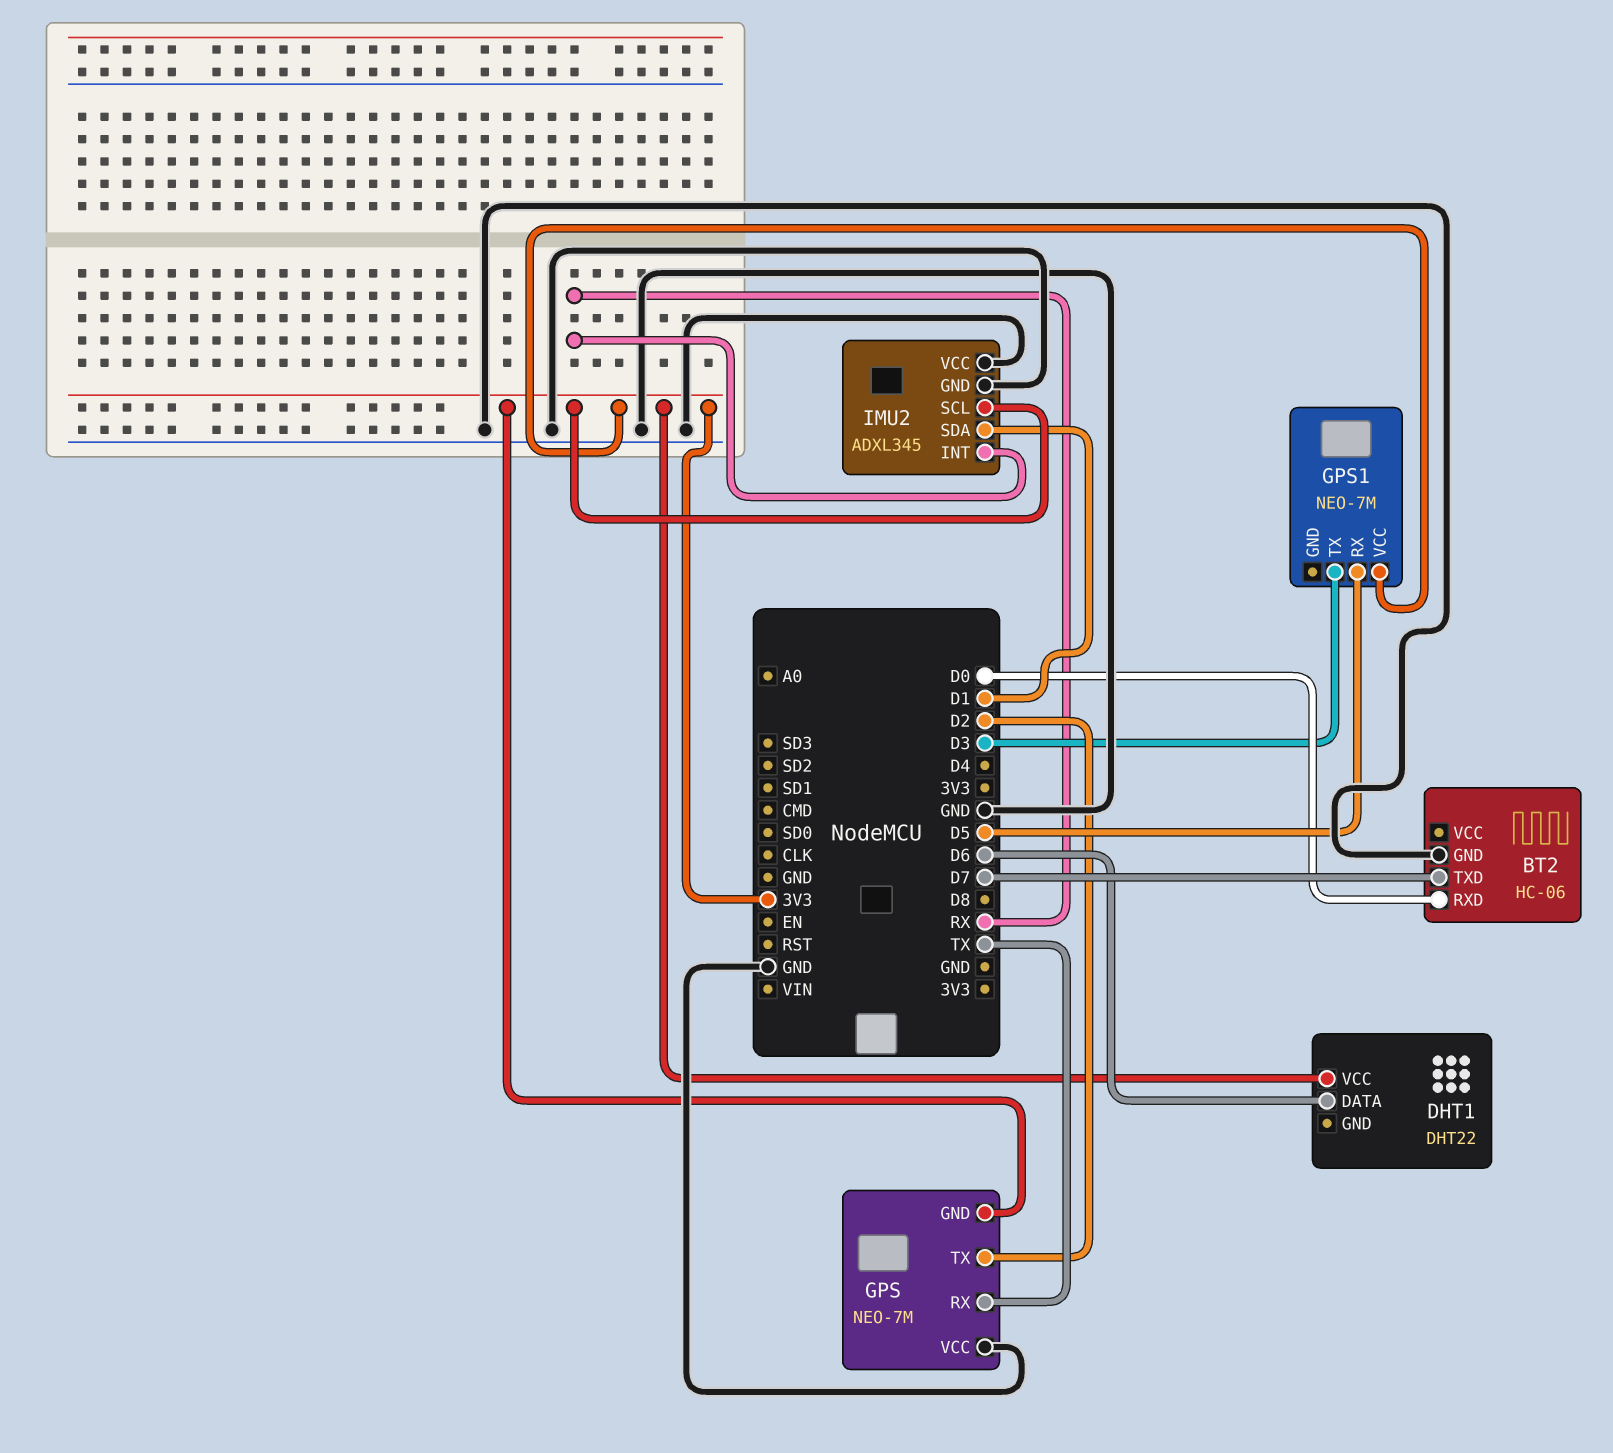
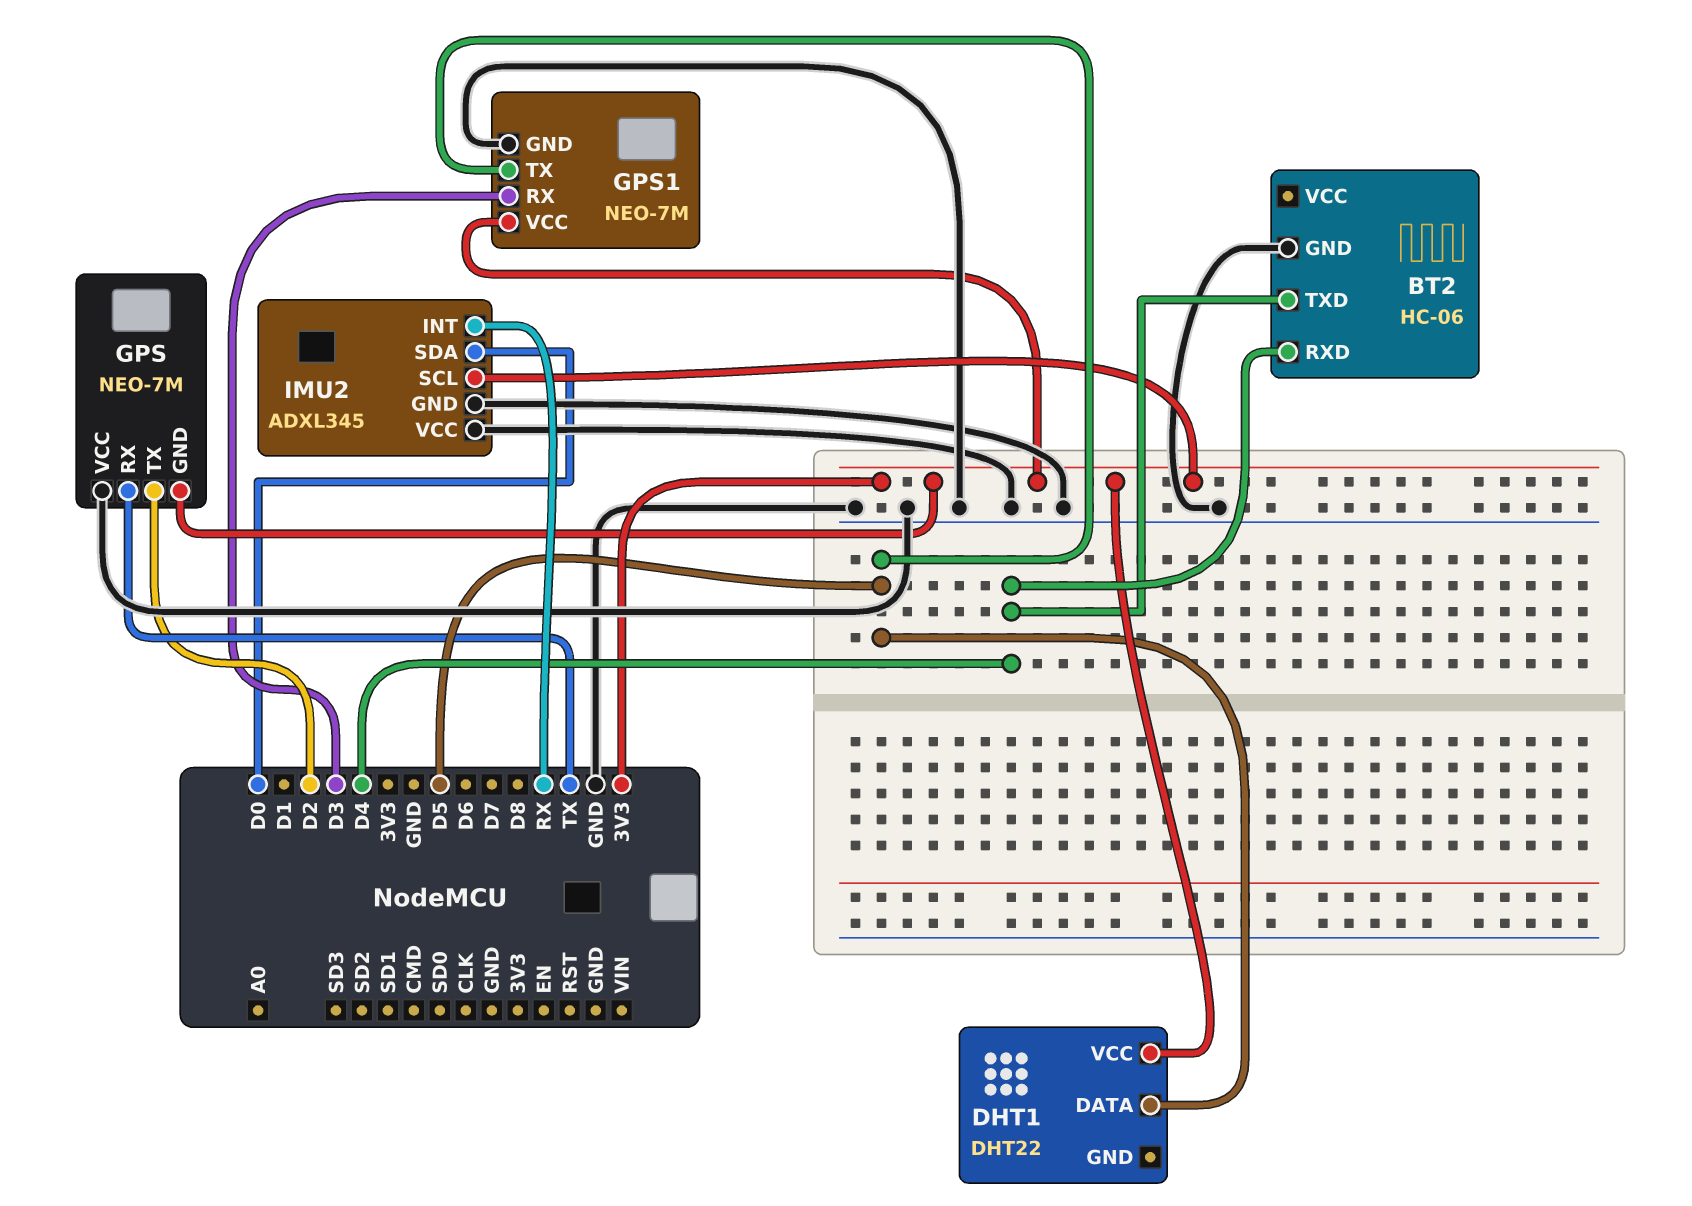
BT2 pin RXD: D0 -> D4
BT2 pin TXD: D7 -> D4
DHT1 pin DATA: D6 -> D5
GPS1 pin GND: none -> GND
GPS1 pin RX: D5 -> D3
GPS1 pin TX: D3 -> D5
IMU2 pin SDA: D1 -> D0

